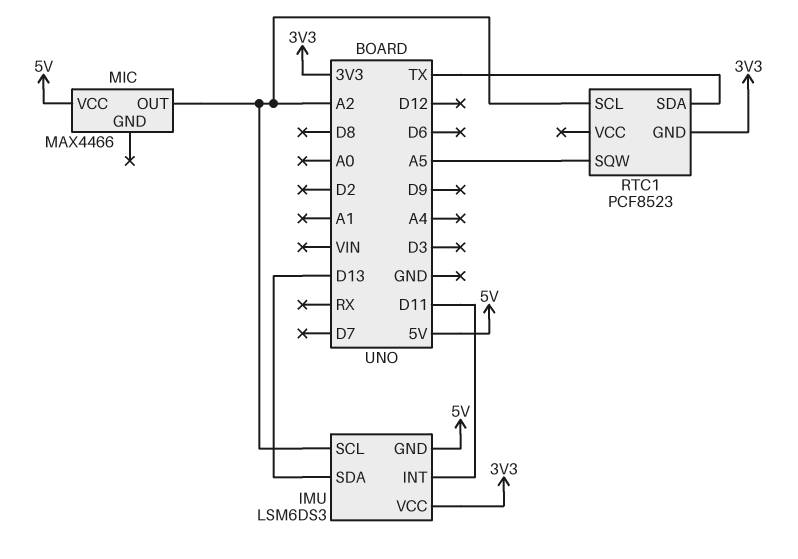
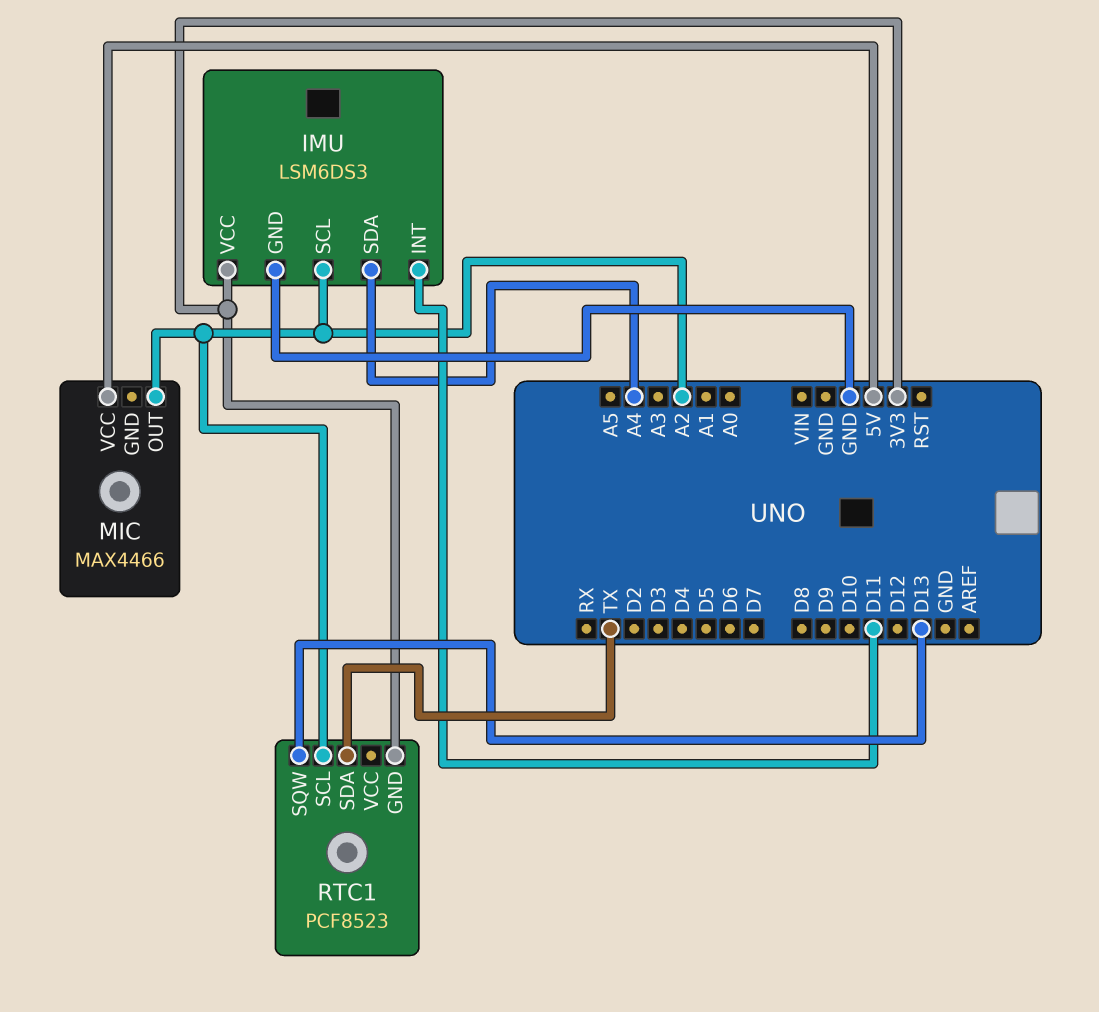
IMU pin GND: 5V -> GND
IMU pin SDA: D13 -> A4
RTC1 pin SQW: A5 -> D13

